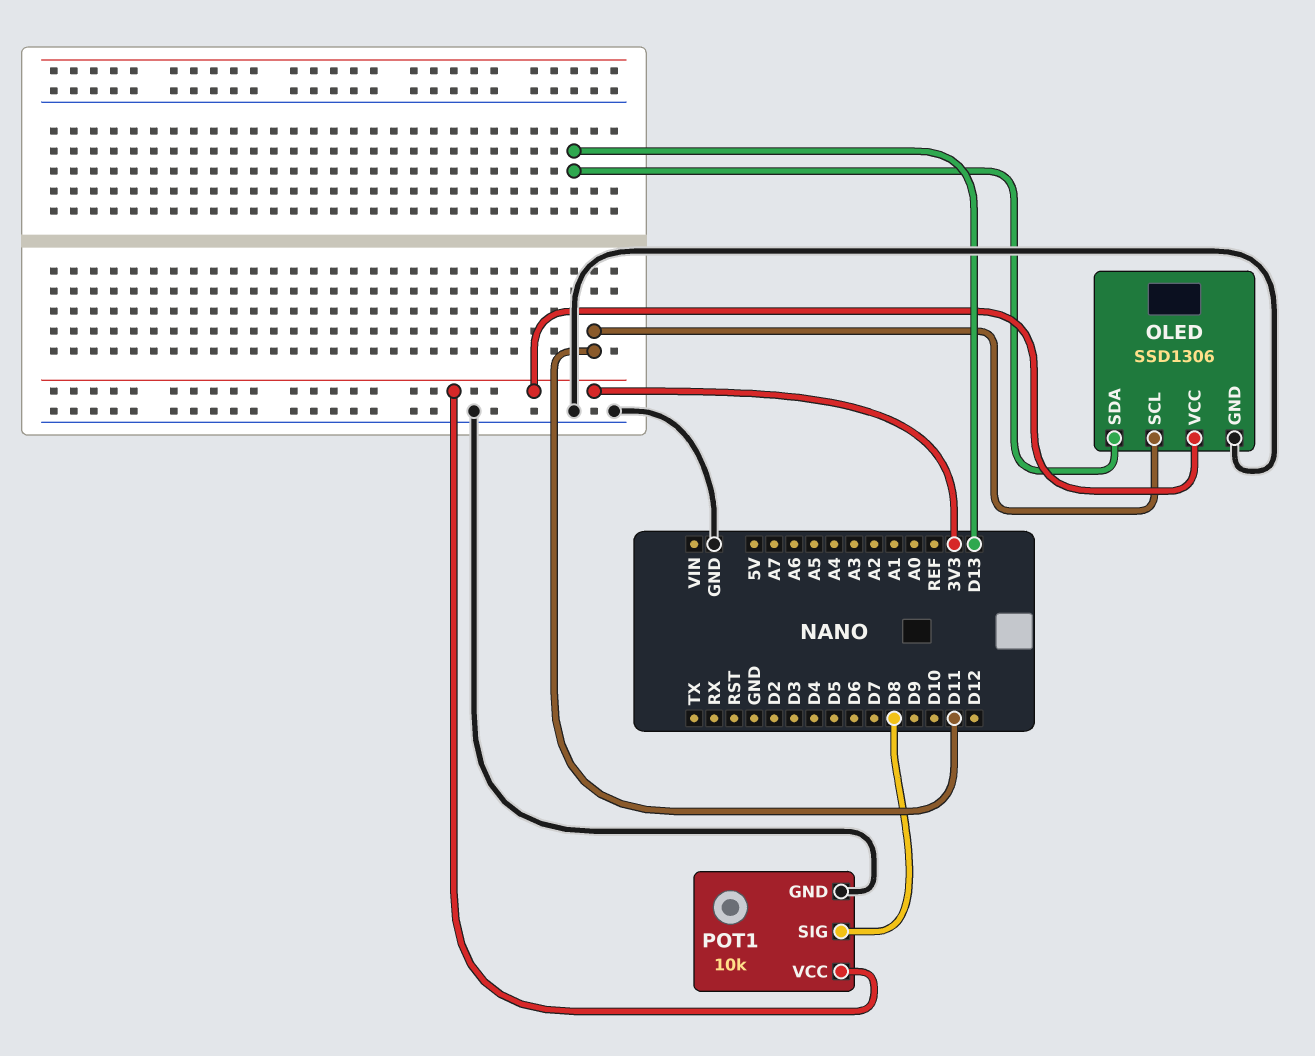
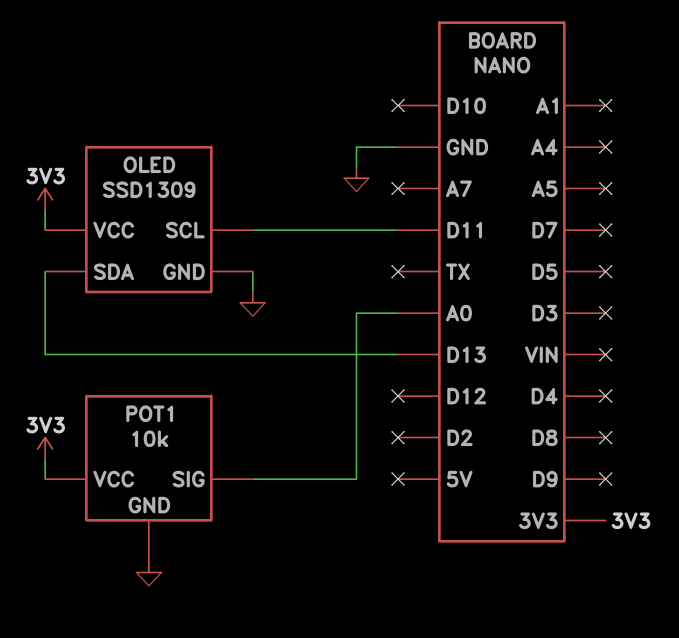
OLED: SSD1306 -> SSD1309
POT1 pin SIG: D8 -> A0

